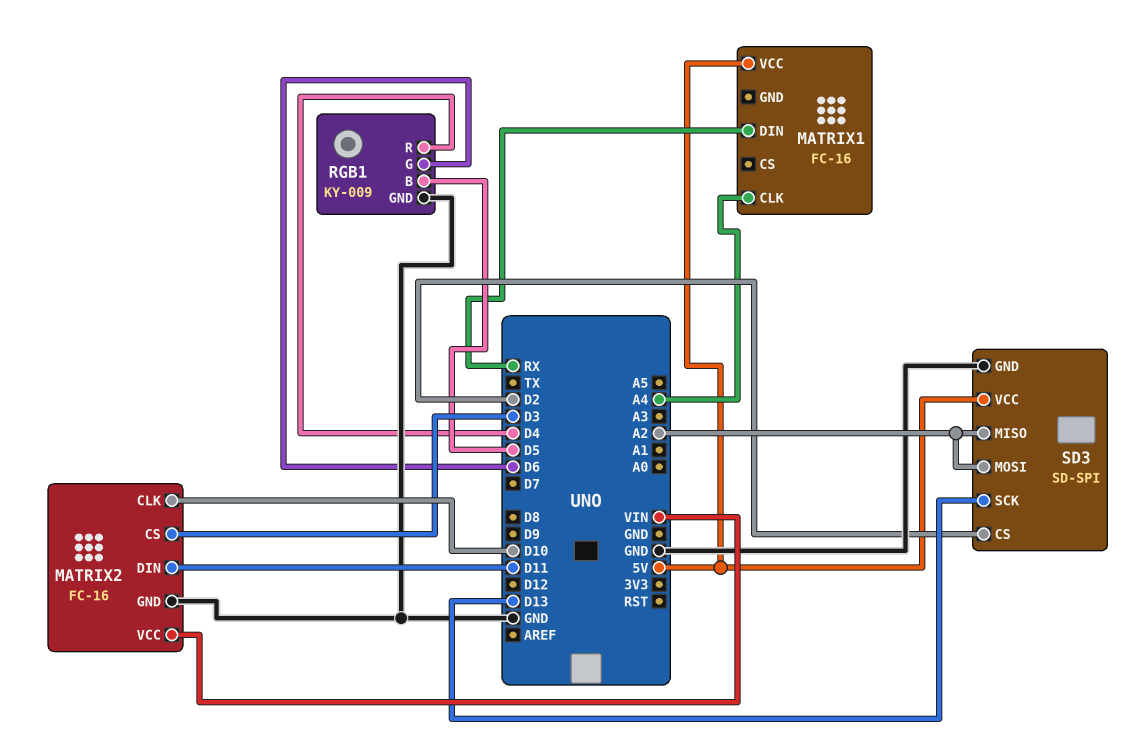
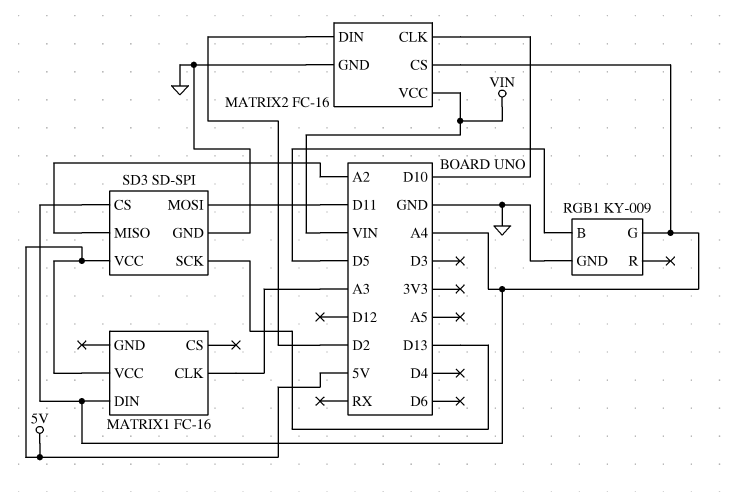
MATRIX1 pin CLK: A4 -> A3
MATRIX1 pin DIN: RX -> A4
MATRIX2 pin CS: D3 -> A4
MATRIX2 pin DIN: D11 -> D2
RGB1 pin G: D6 -> A4
RGB1 pin R: D4 -> none
SD3 pin CS: D2 -> A4
SD3 pin MOSI: A2 -> D11

